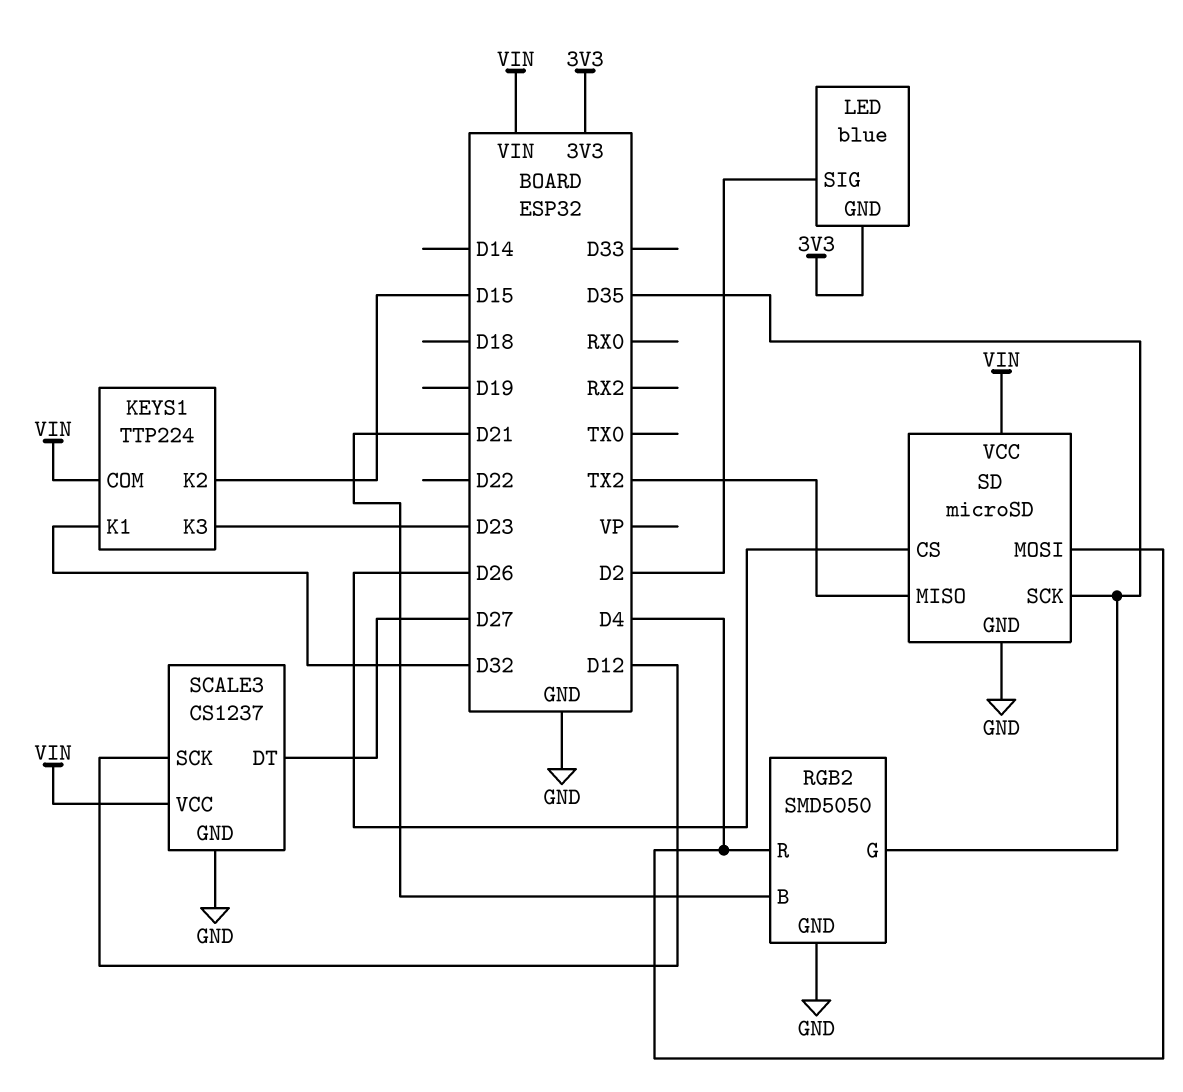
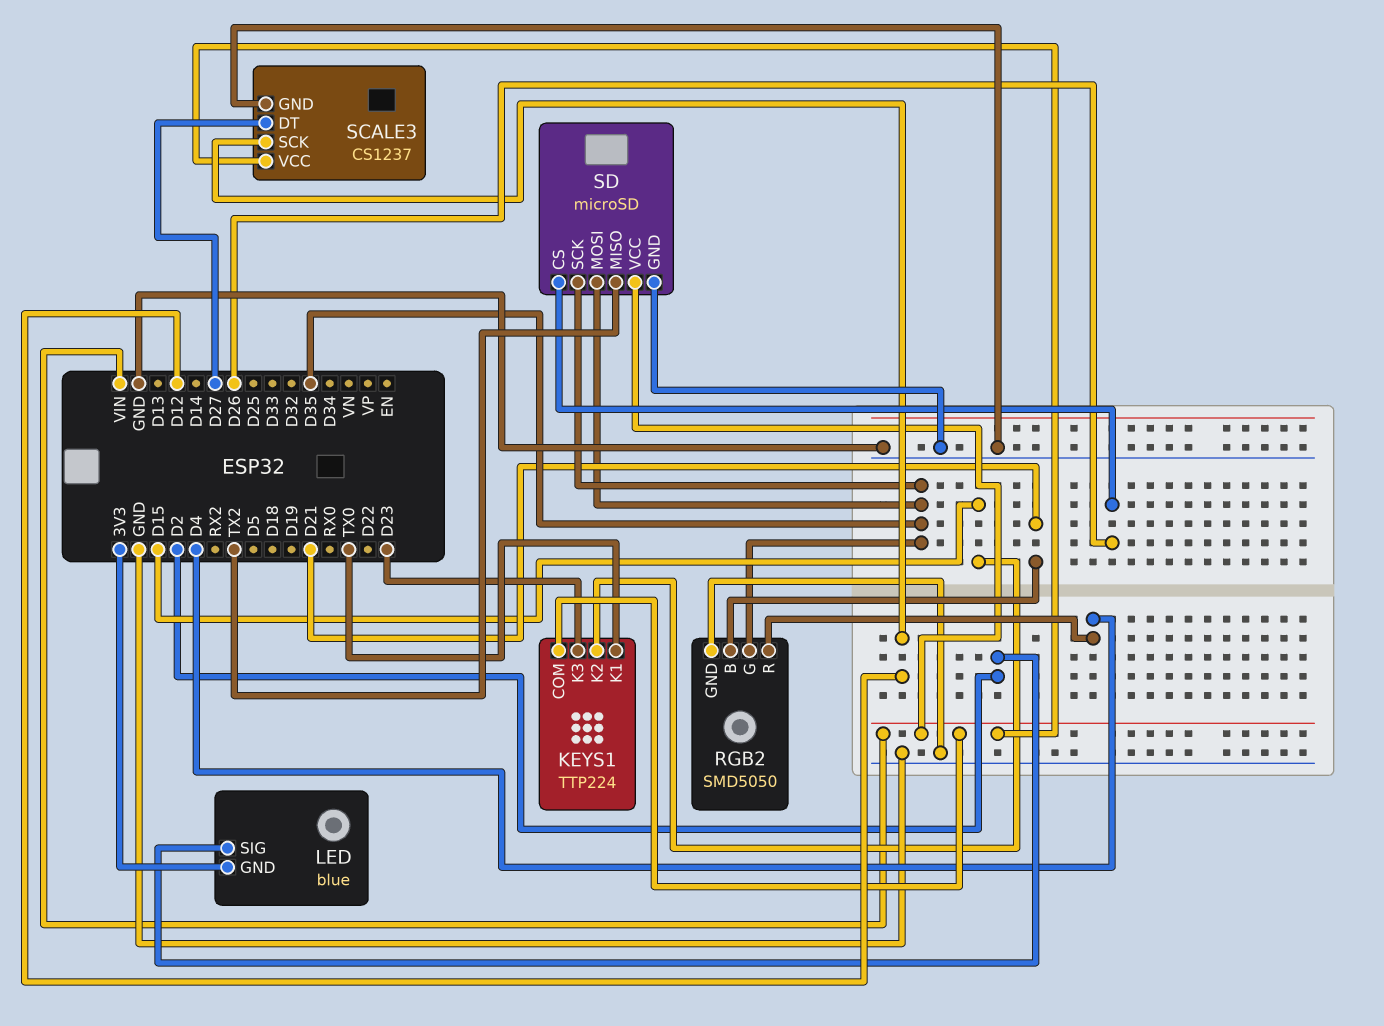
KEYS1 pin K1: D32 -> TX0
SD pin MOSI: D4 -> D35

